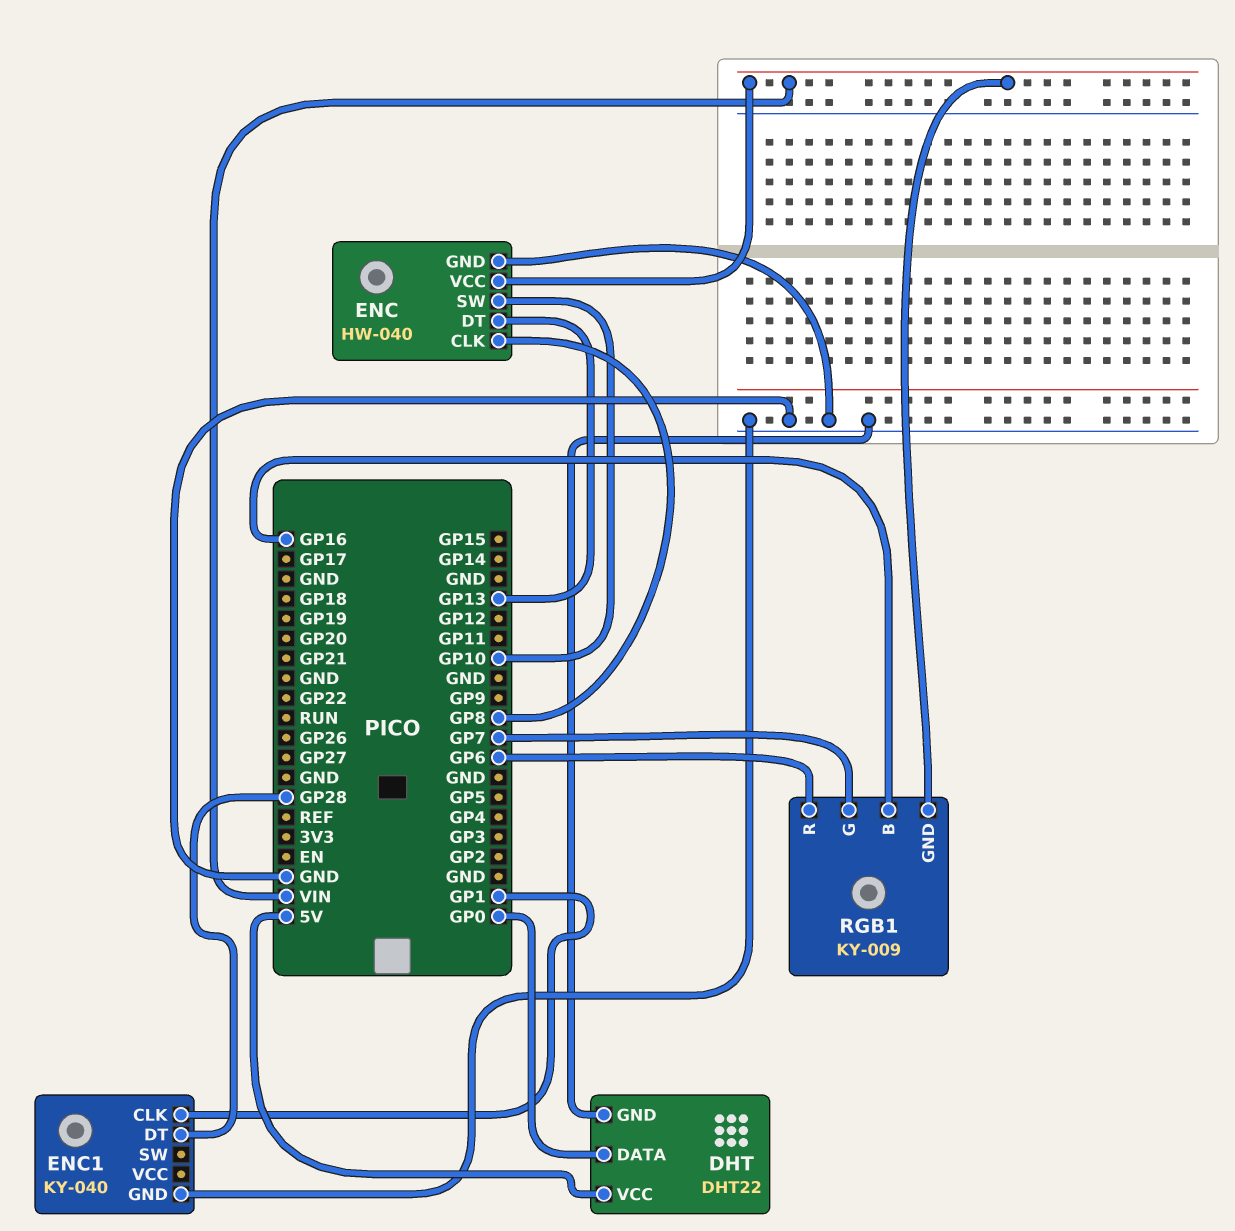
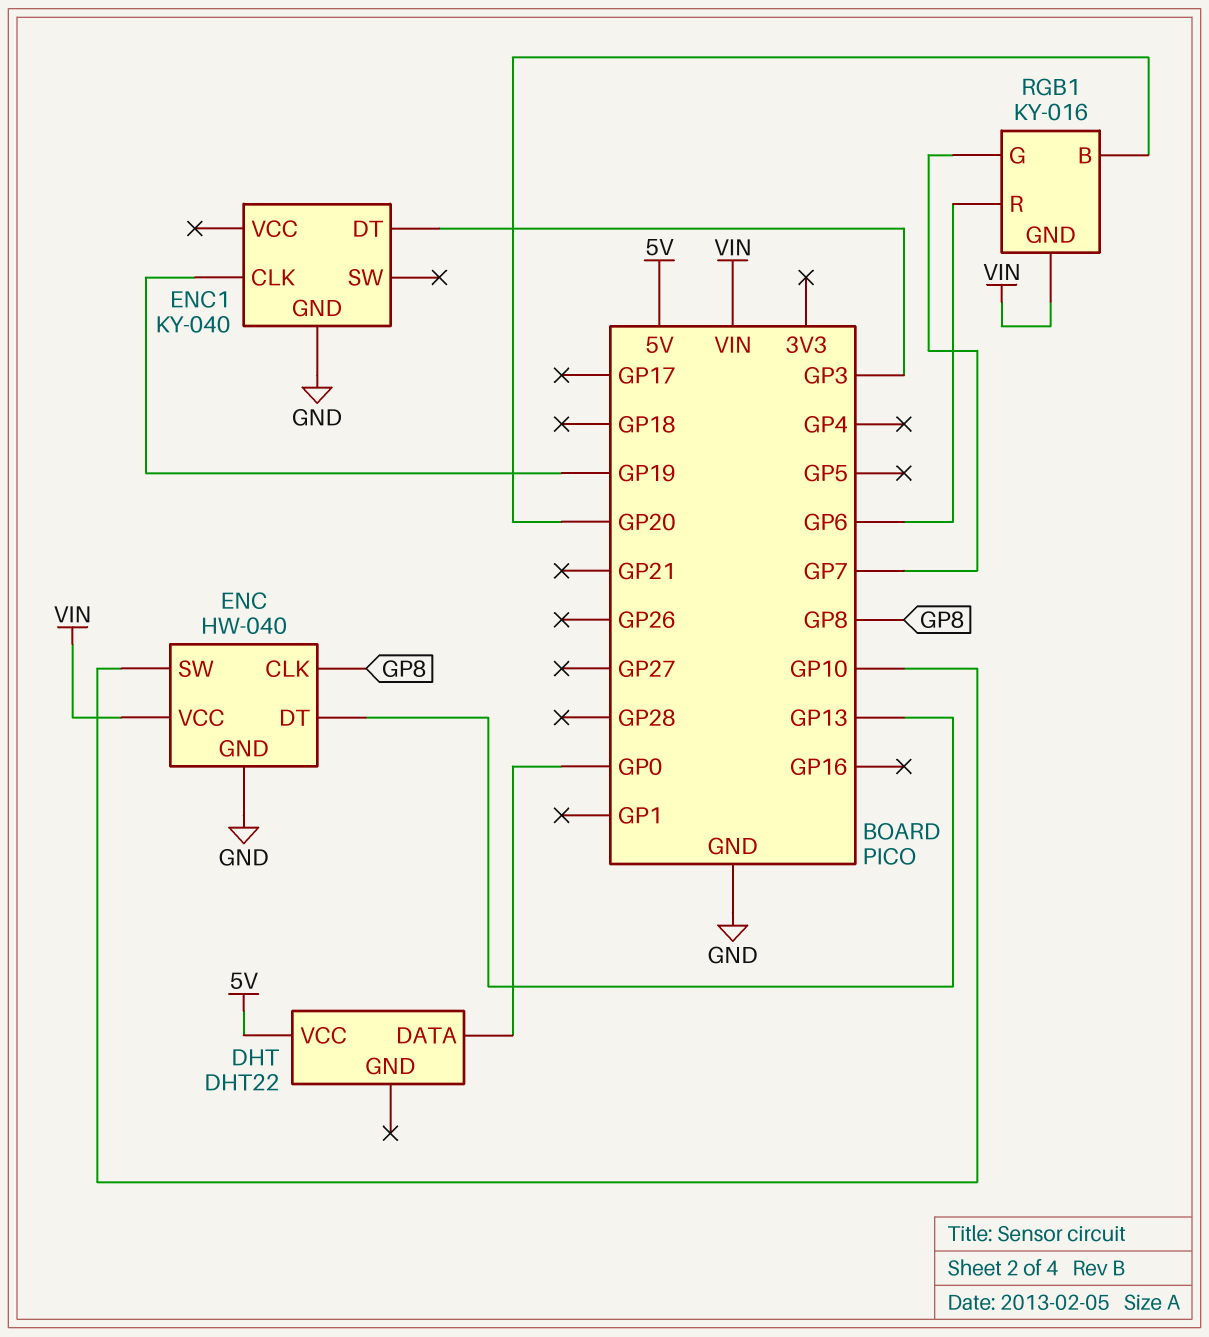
DHT pin GND: GND -> none
ENC1 pin CLK: GP1 -> GP19
ENC1 pin DT: GP28 -> GP3
RGB1: KY-009 -> KY-016
RGB1 pin B: GP16 -> GP20

